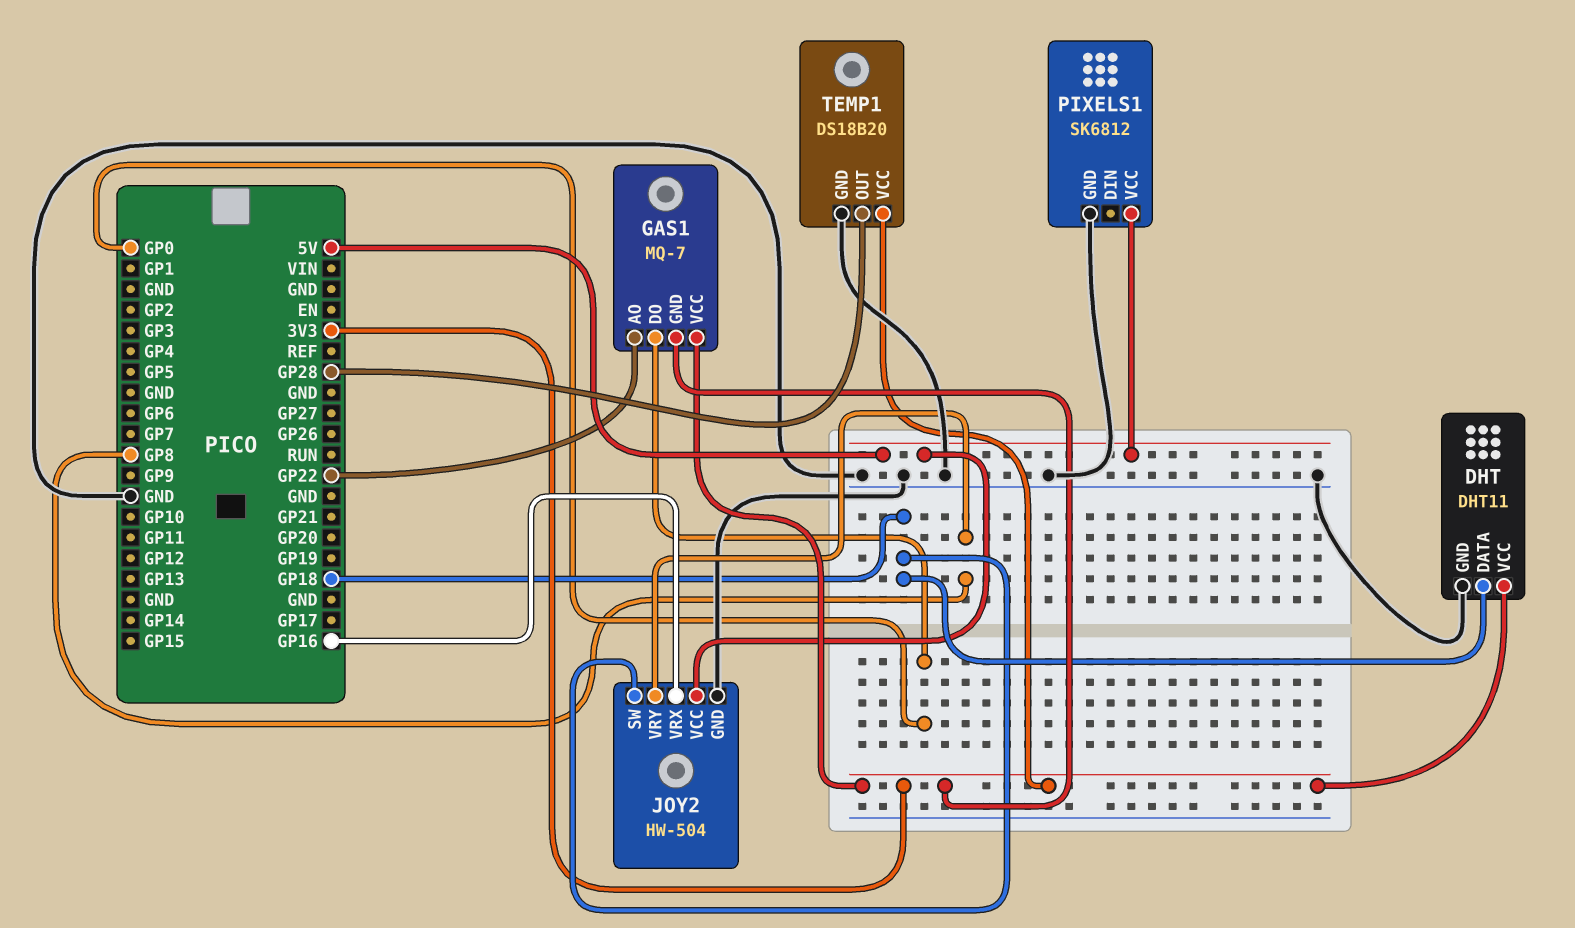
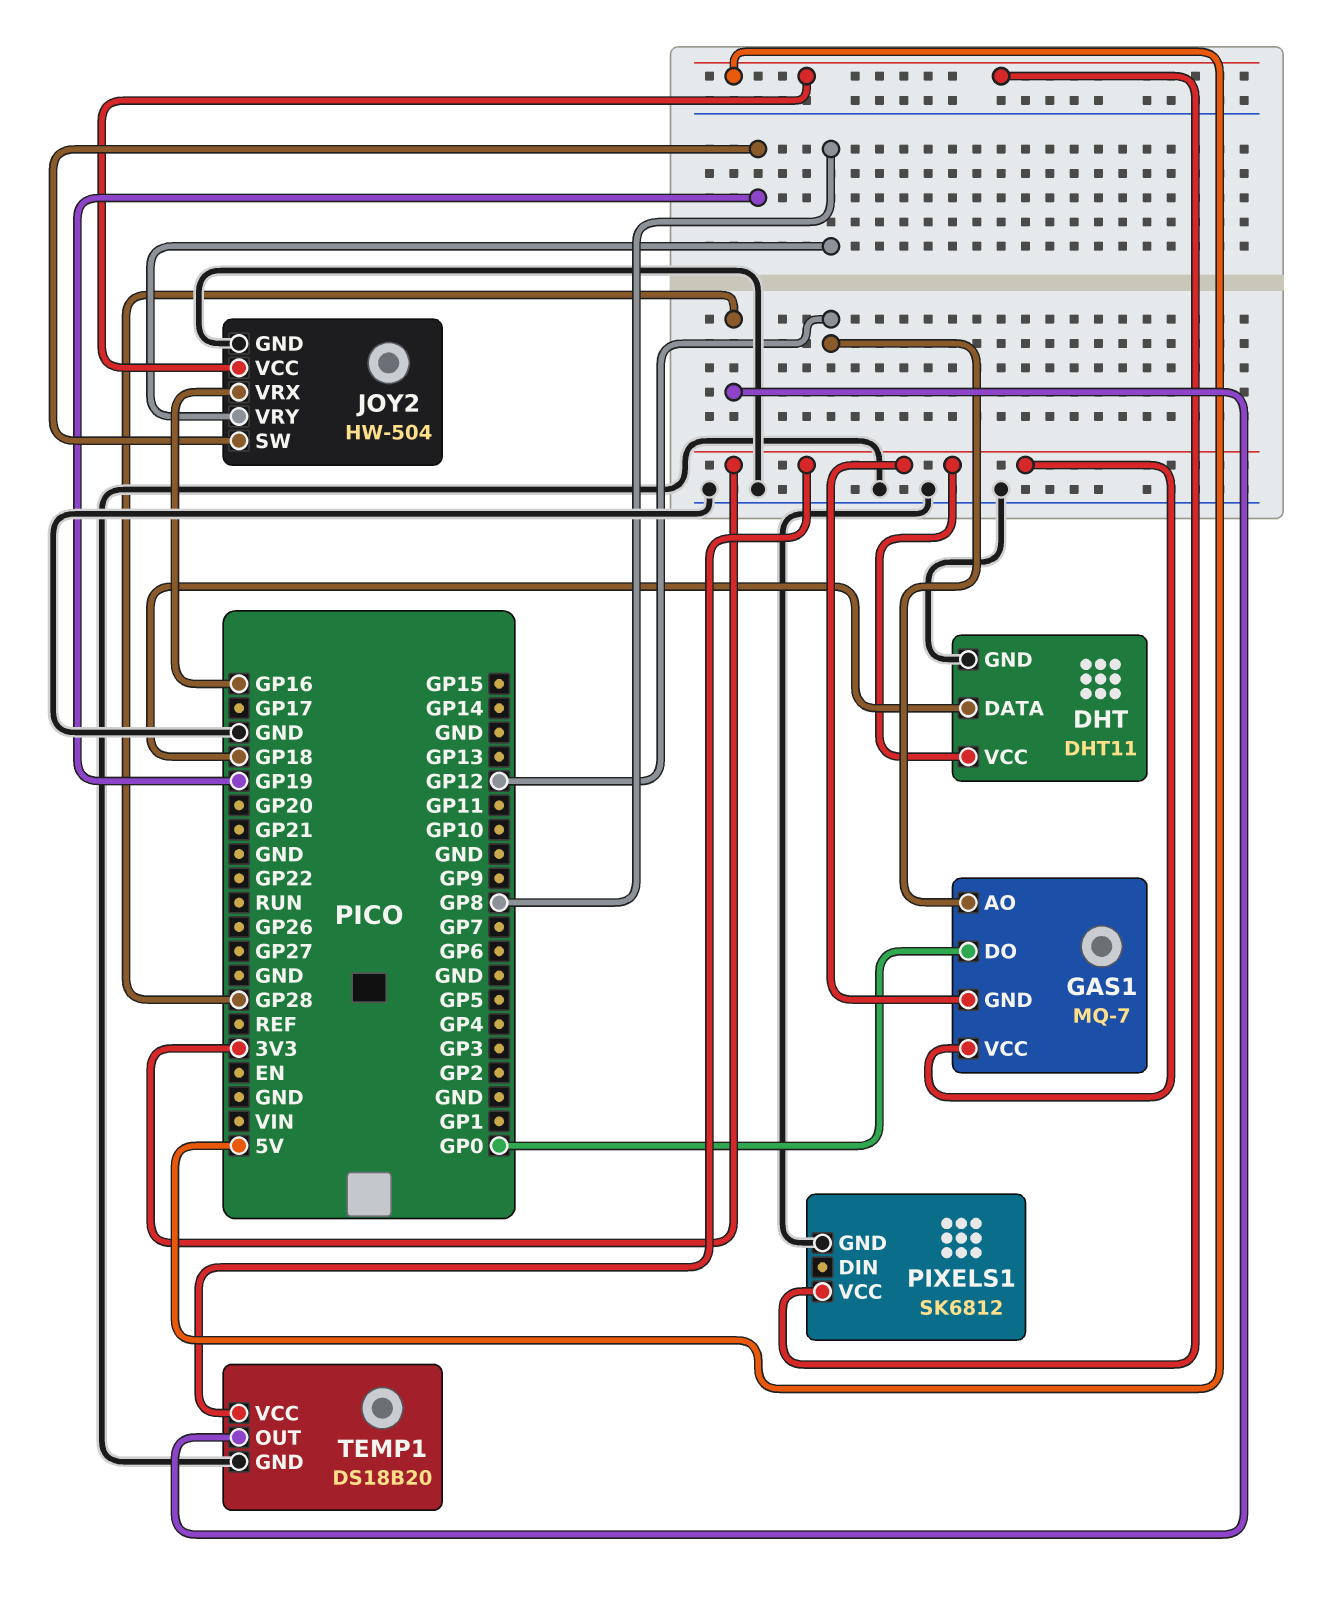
GAS1 pin AO: GP22 -> GP12
JOY2 pin SW: GP18 -> GP19

